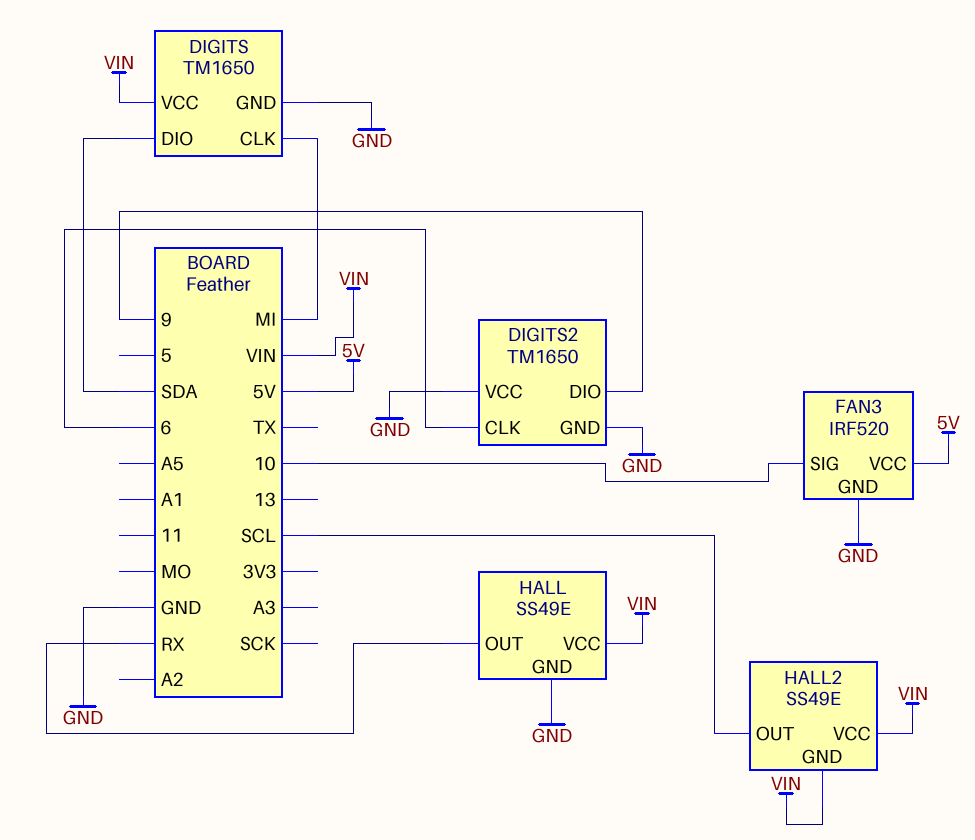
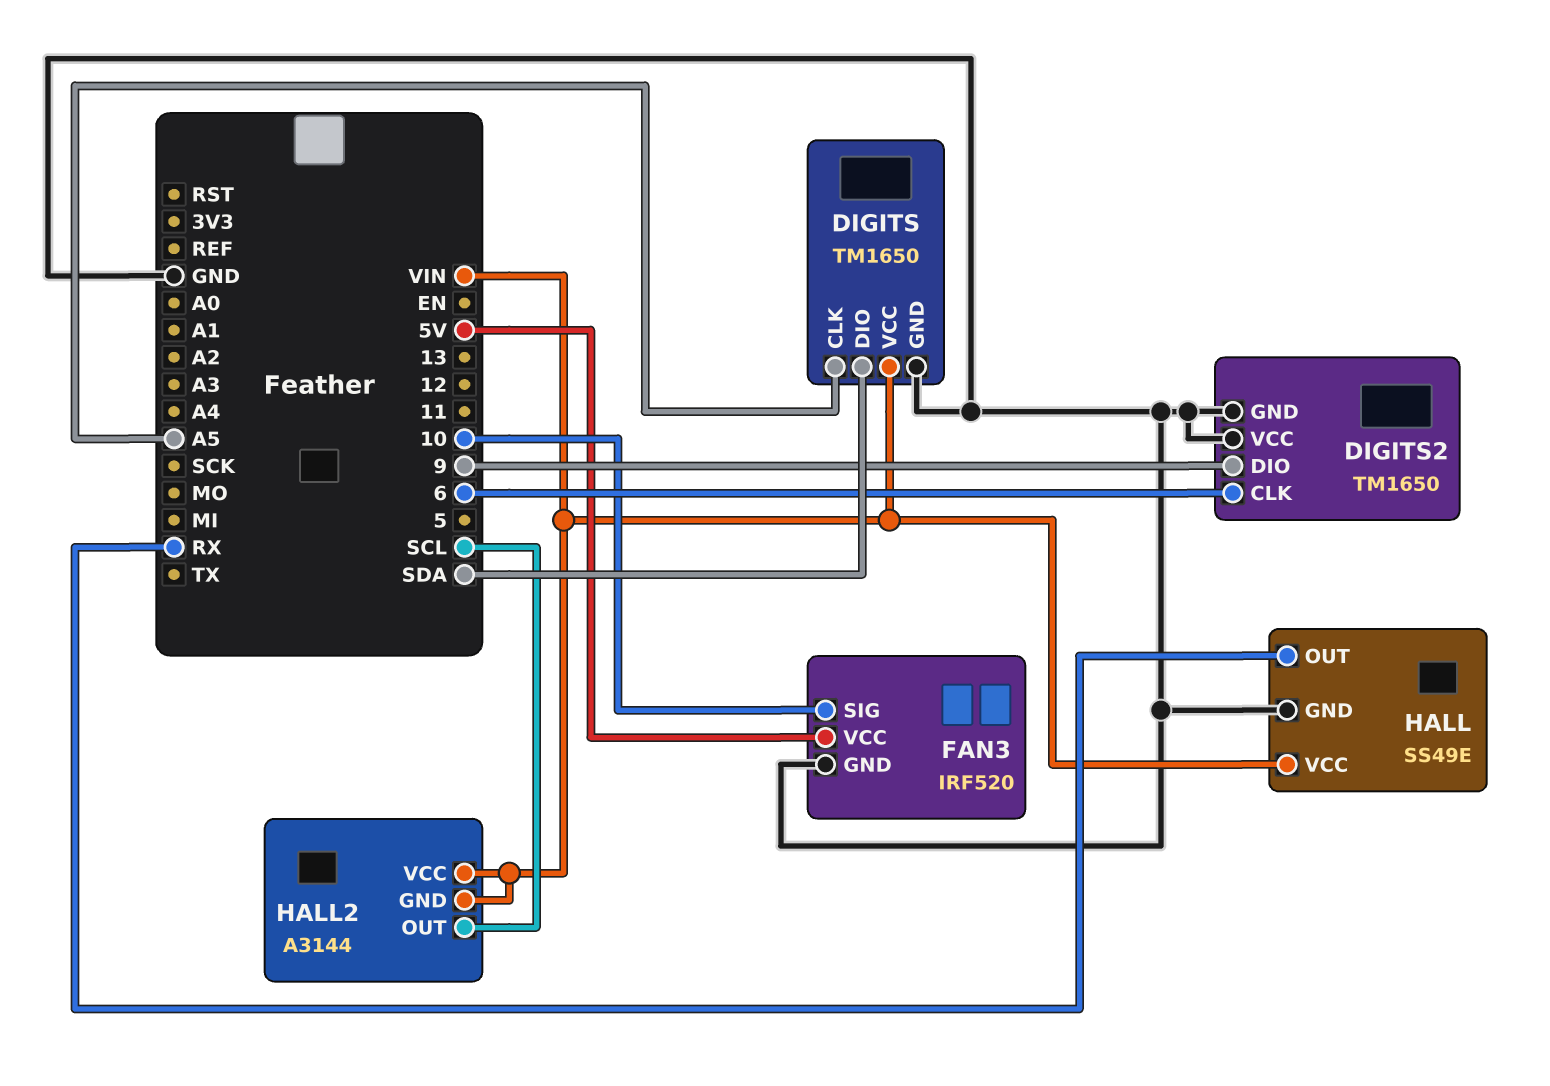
DIGITS pin CLK: MI -> A5
HALL2: SS49E -> A3144

